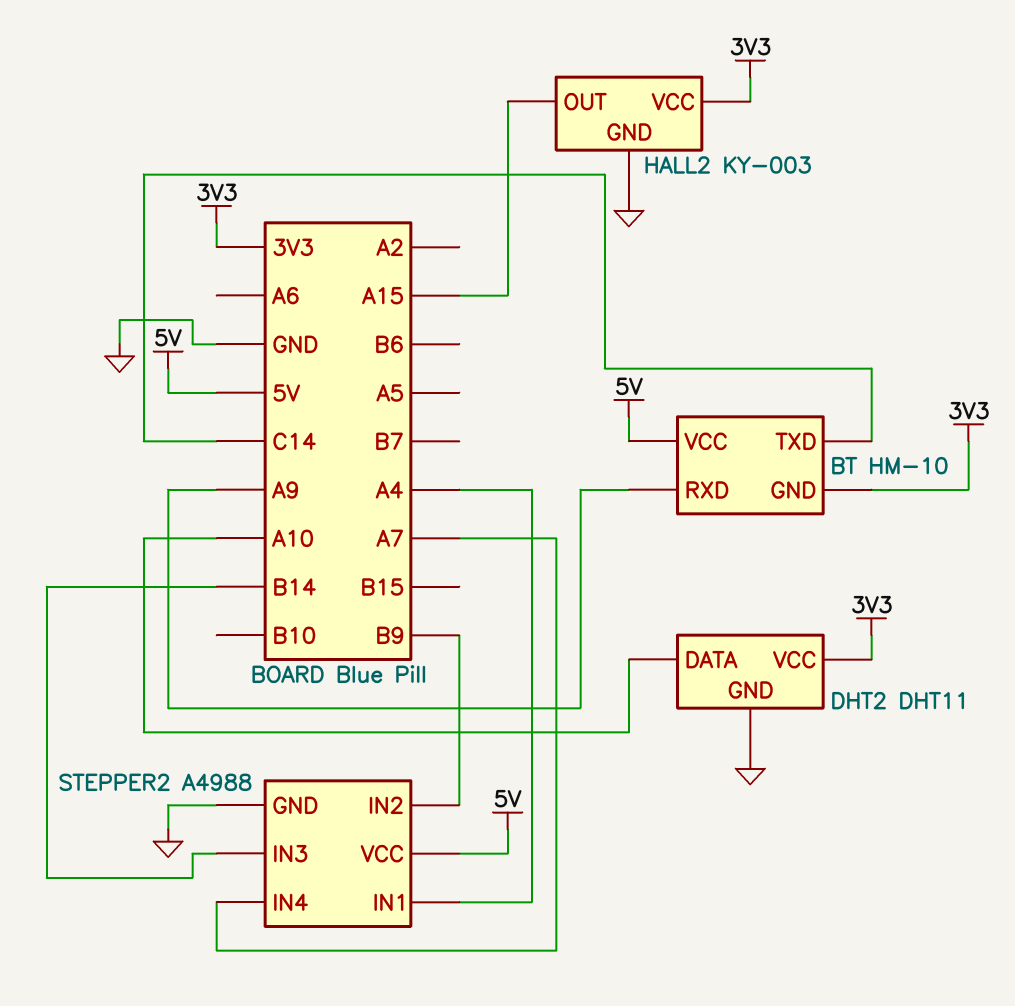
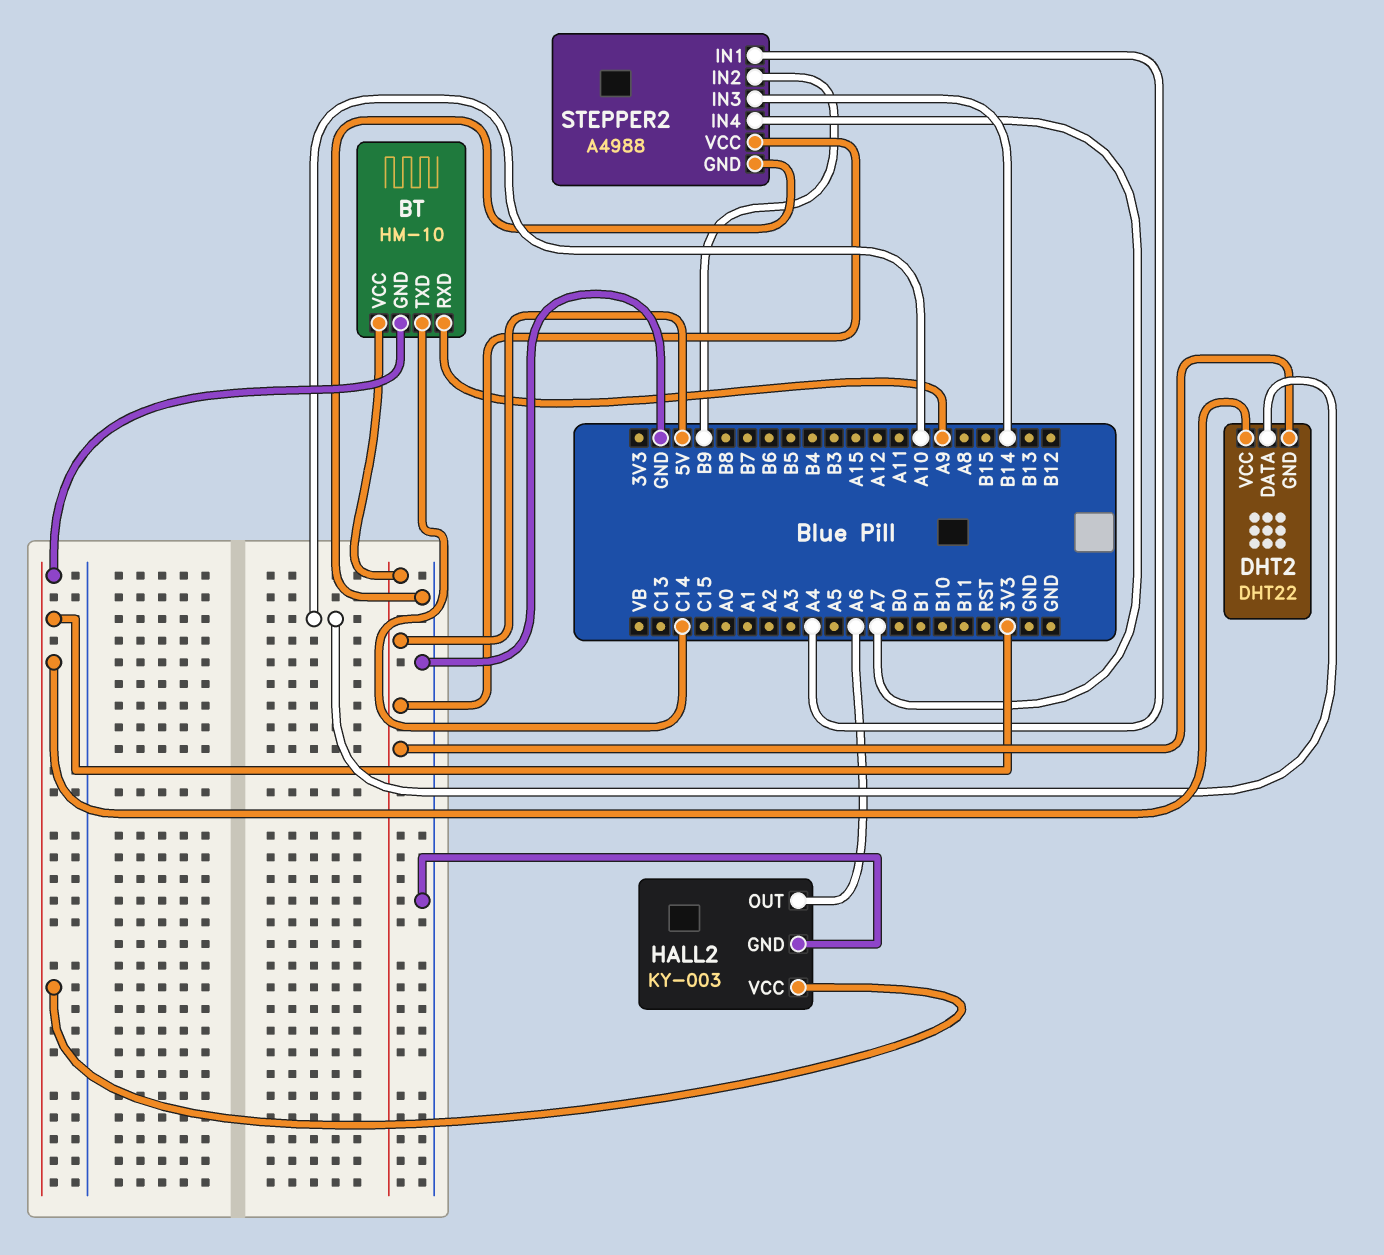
DHT2: DHT11 -> DHT22
DHT2 pin GND: GND -> 5V
HALL2 pin OUT: A15 -> A6

